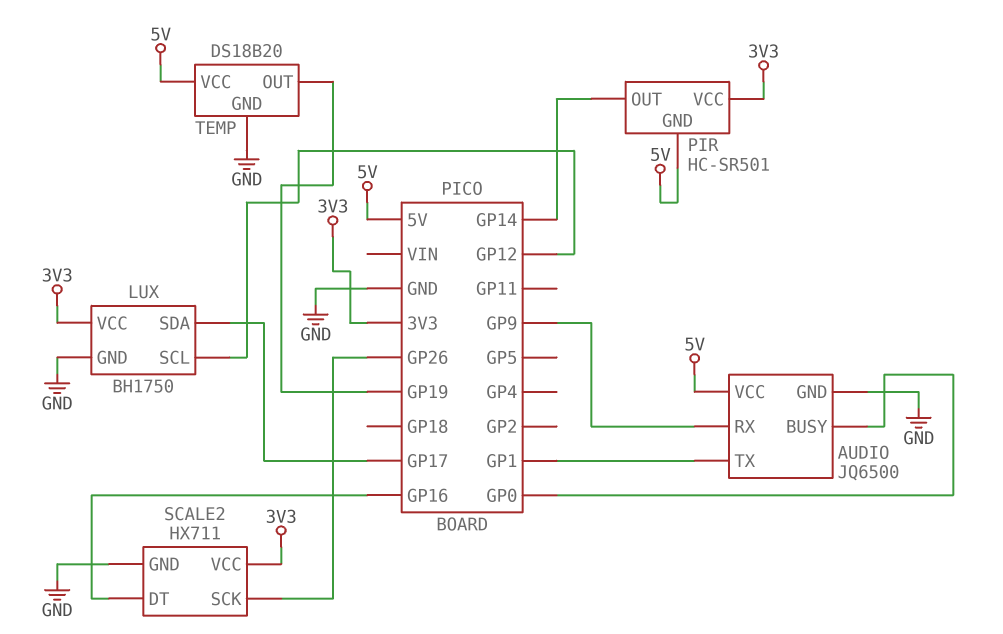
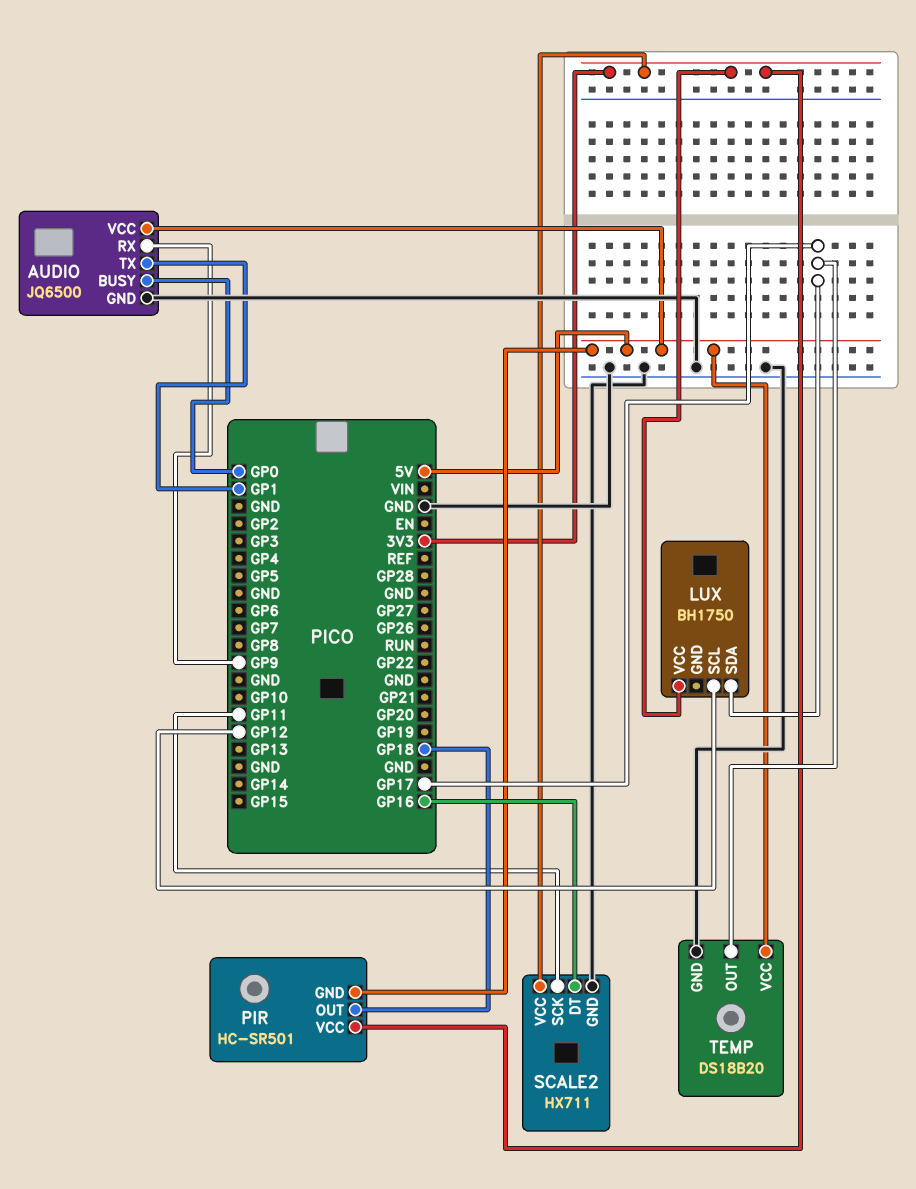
LUX pin GND: GND -> none
PIR pin OUT: GP14 -> GP18
SCALE2 pin SCK: GP26 -> GP11
TEMP pin OUT: GP19 -> GP17

